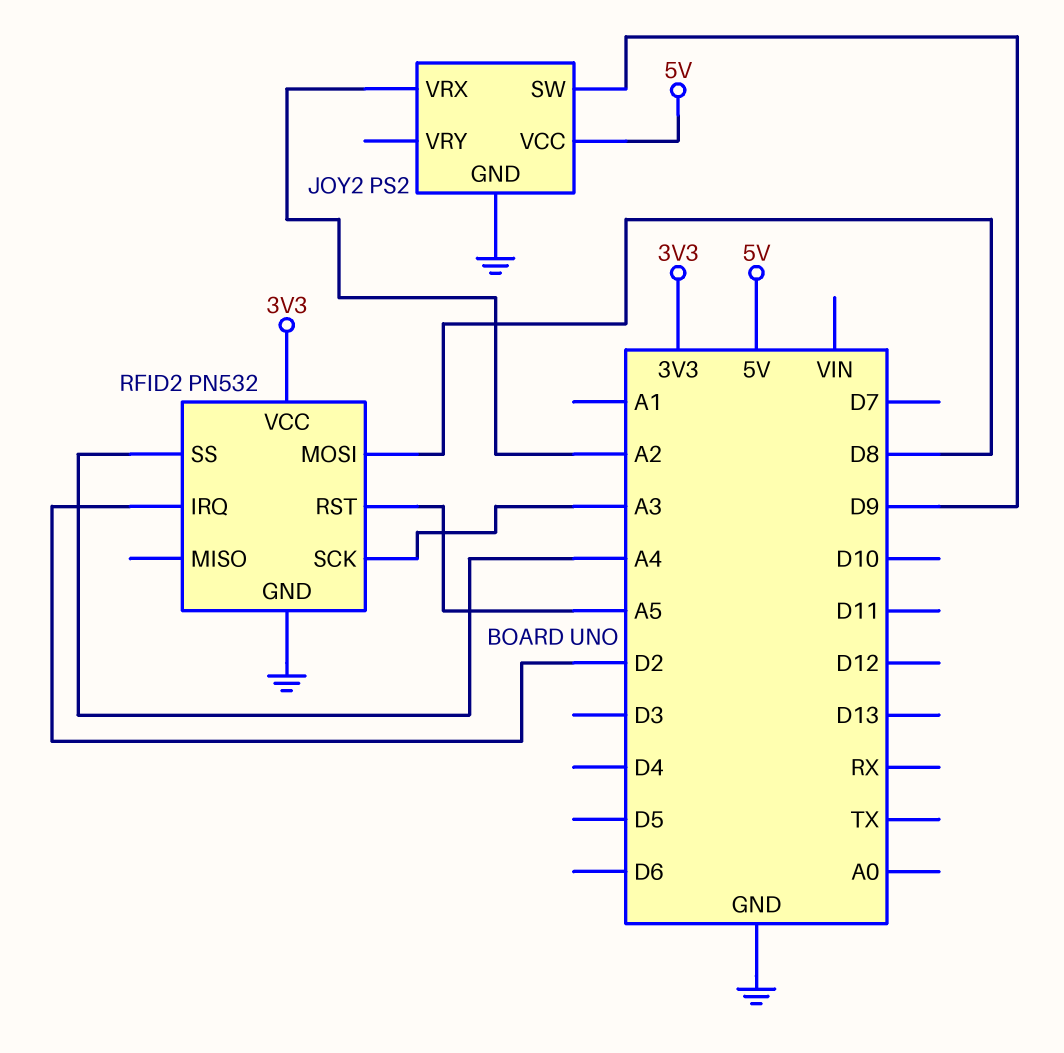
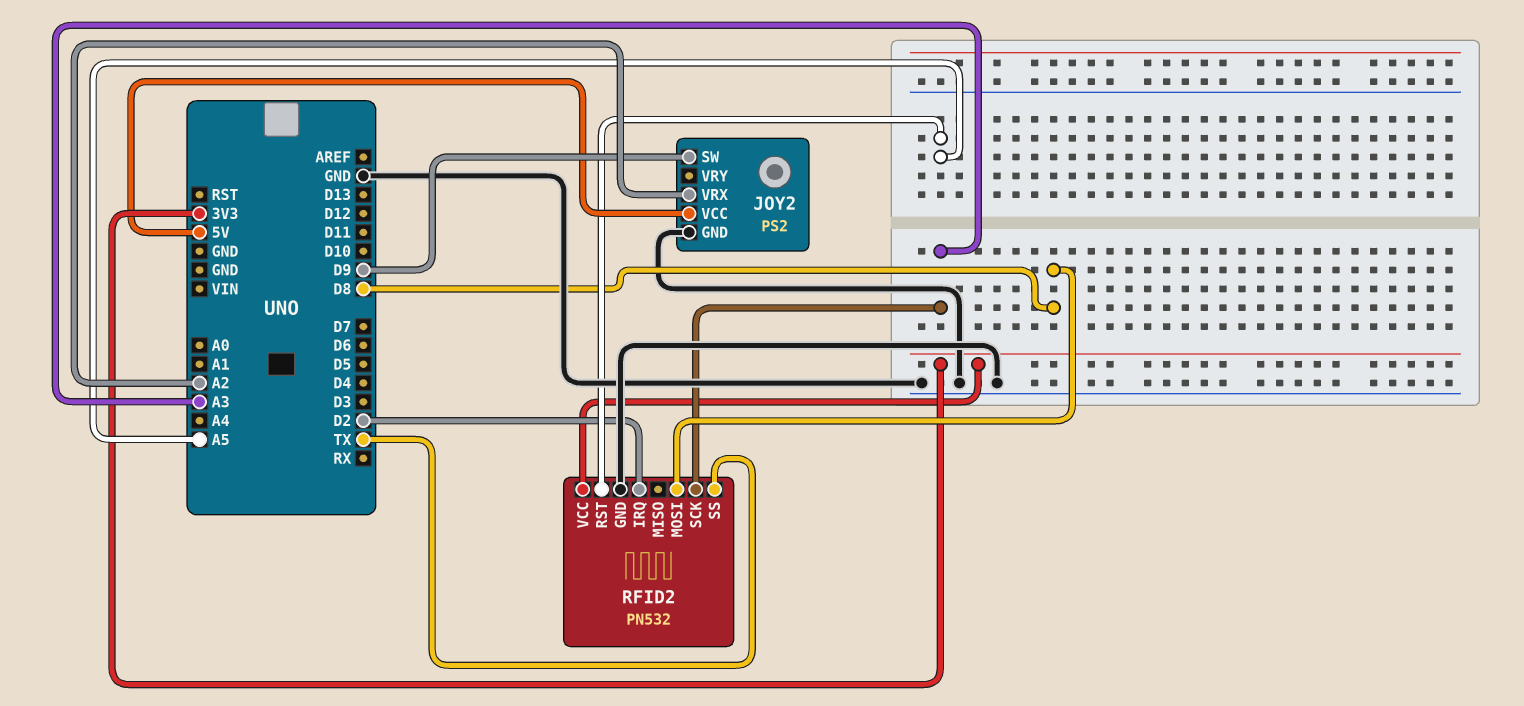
RFID2 pin SS: A4 -> TX

